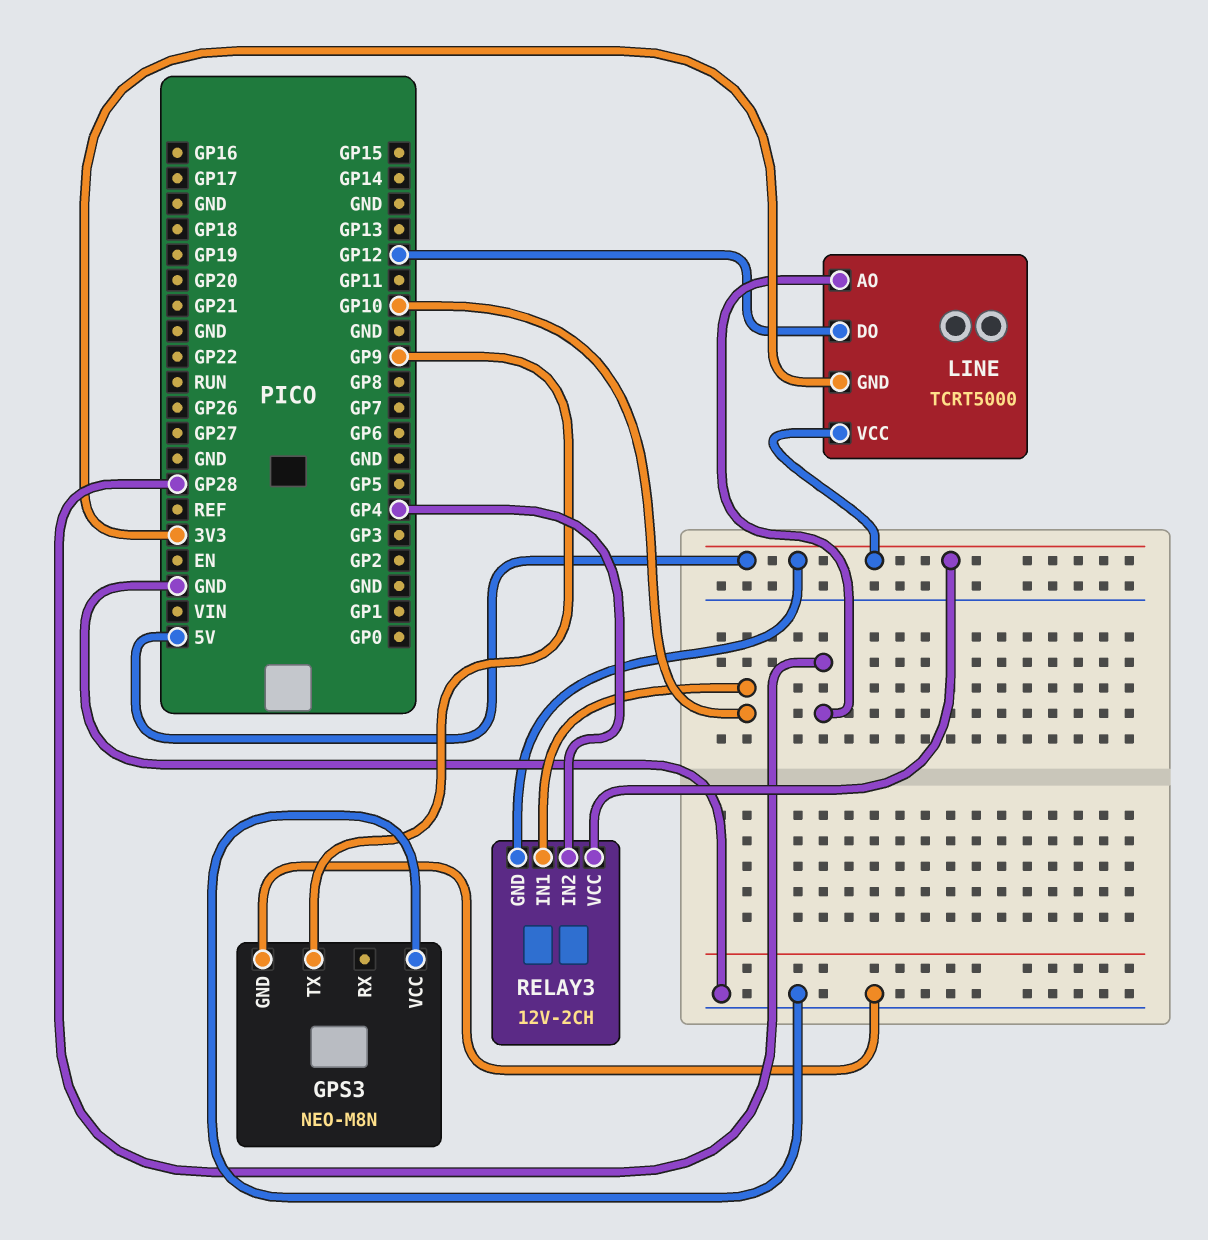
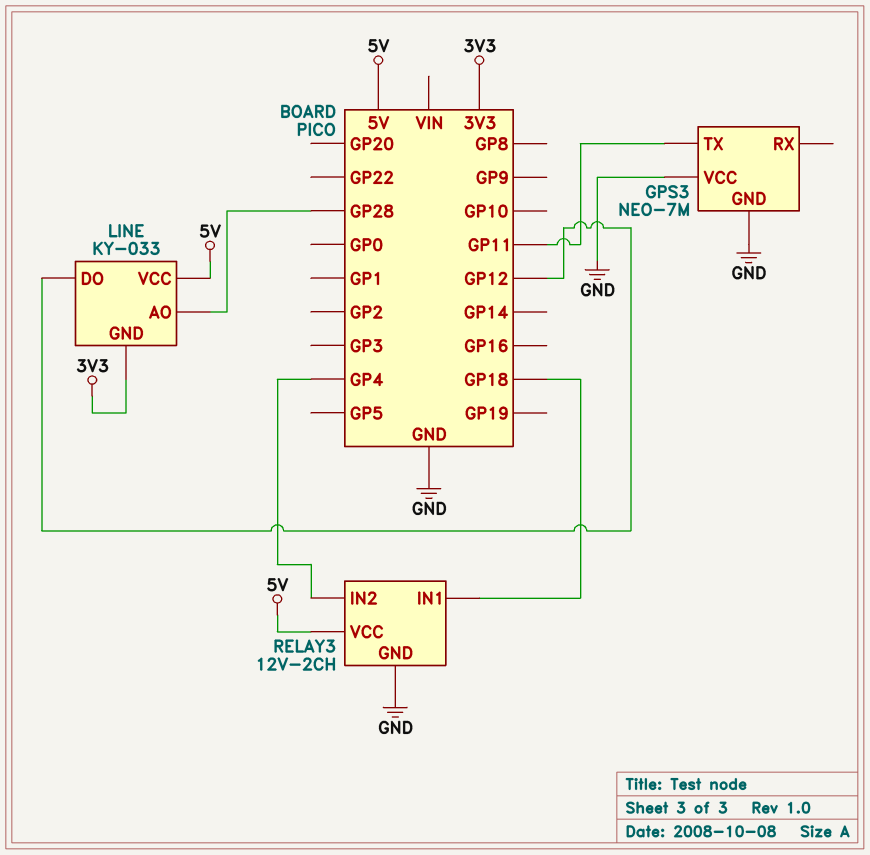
GPS3: NEO-M8N -> NEO-7M
GPS3 pin TX: GP9 -> GP11
LINE: TCRT5000 -> KY-033
RELAY3 pin GND: 5V -> GND
RELAY3 pin IN1: GP10 -> GP18

